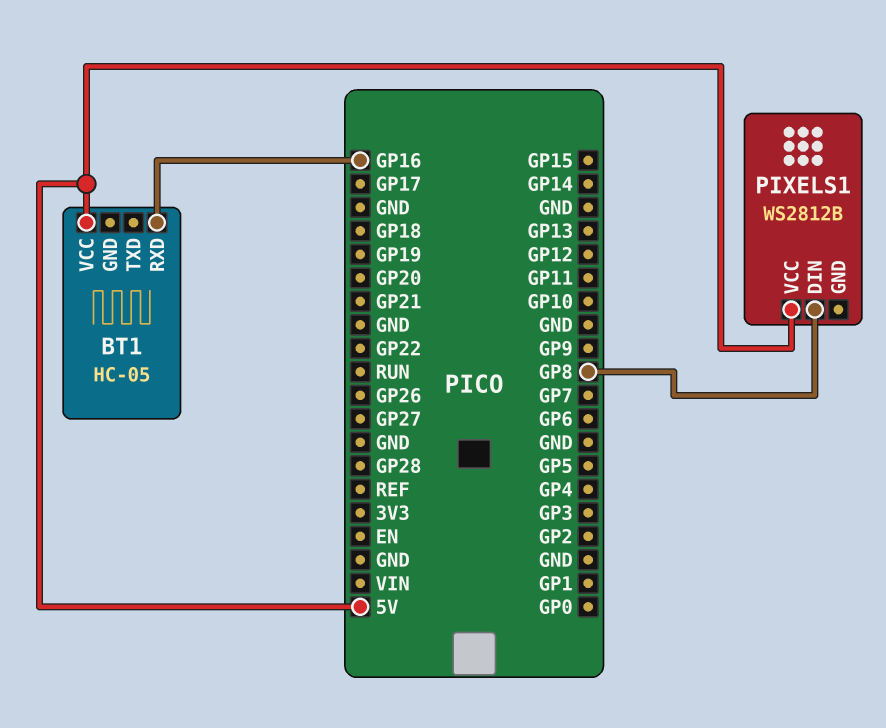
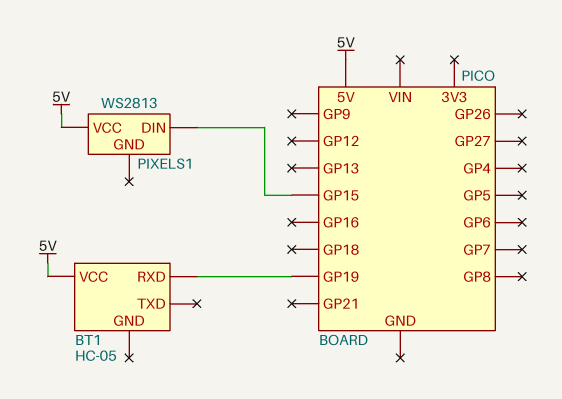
BT1 pin RXD: GP16 -> GP19
PIXELS1: WS2812B -> WS2813
PIXELS1 pin DIN: GP8 -> GP15

